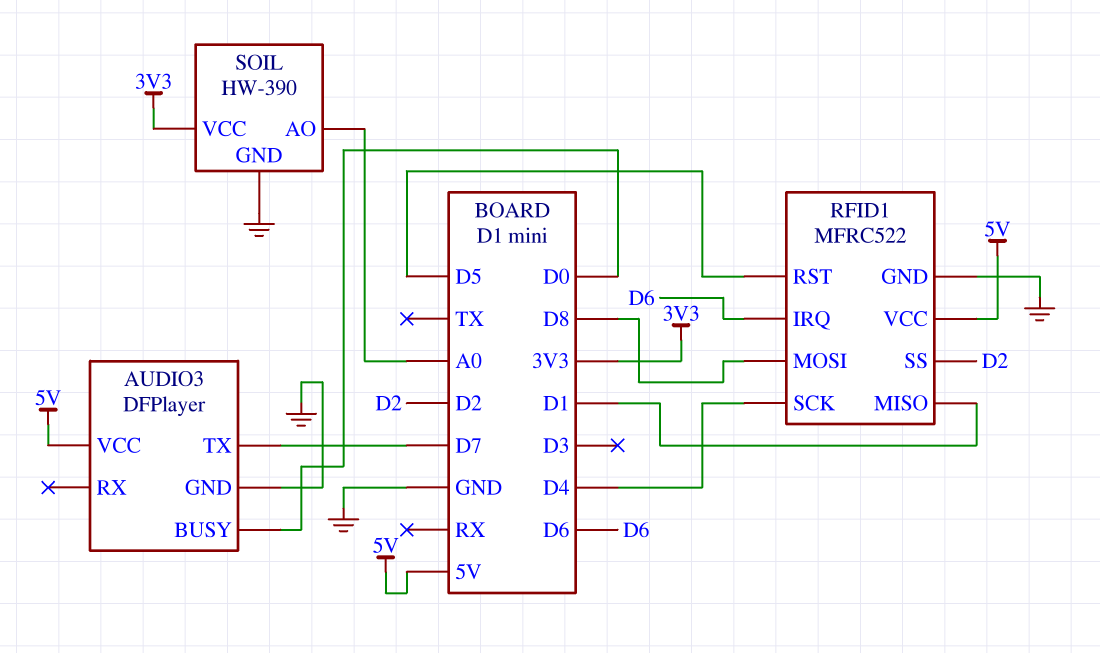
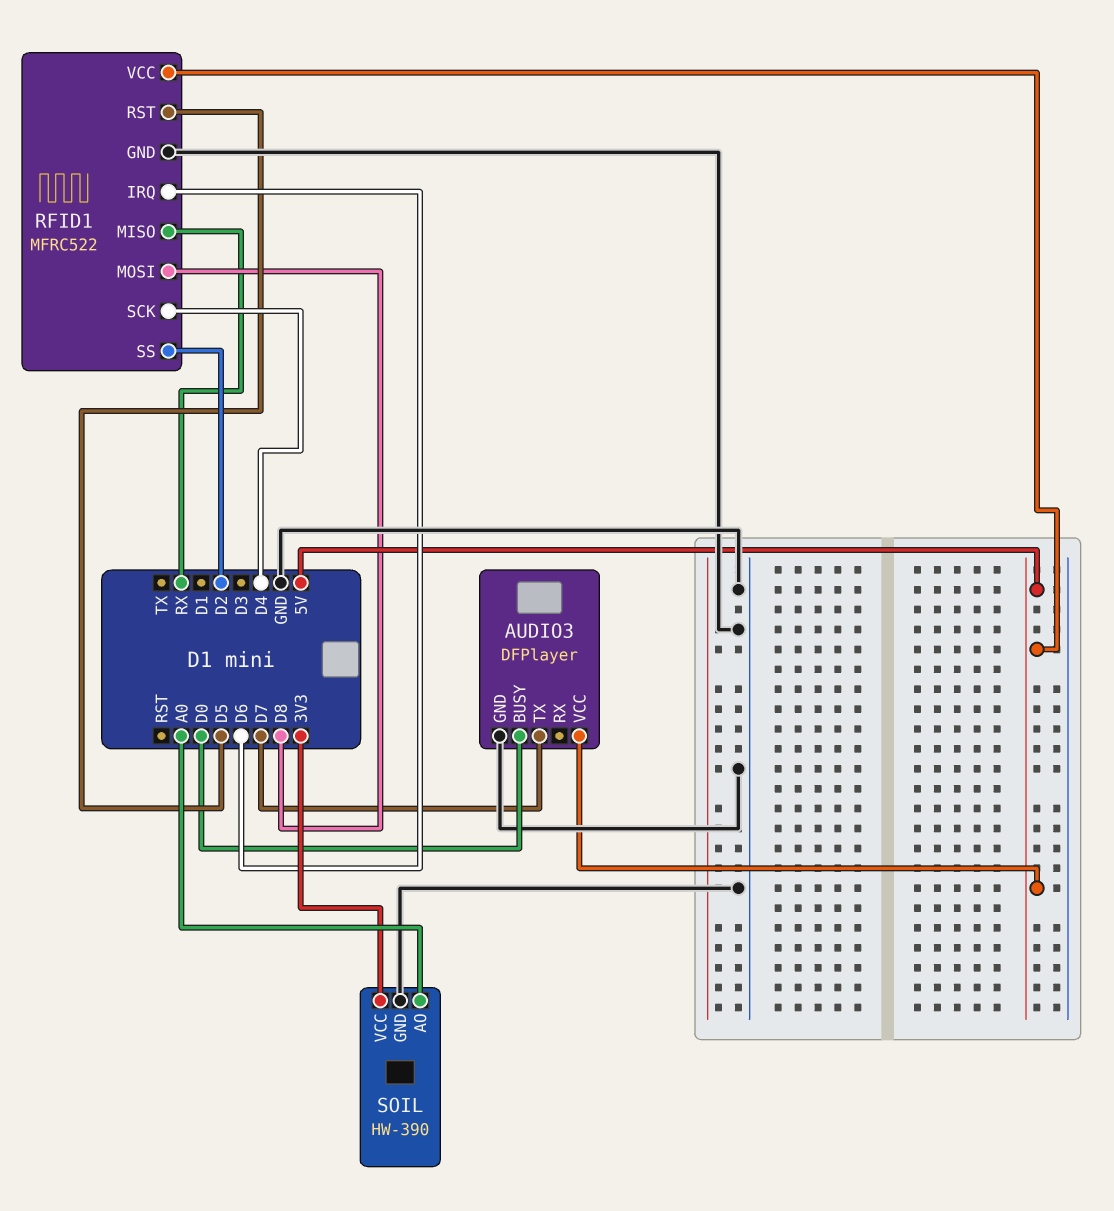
RFID1 pin MISO: D1 -> RX

